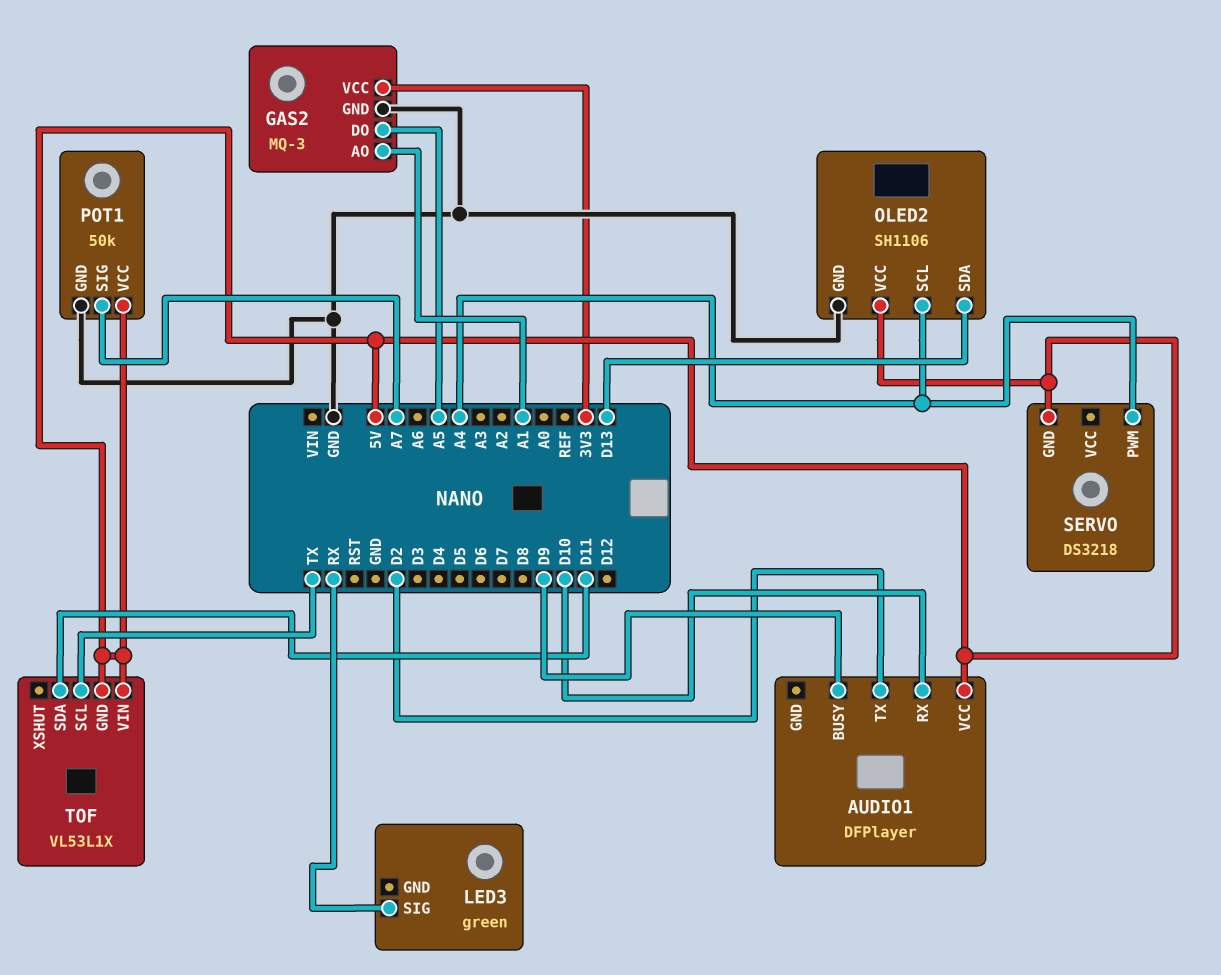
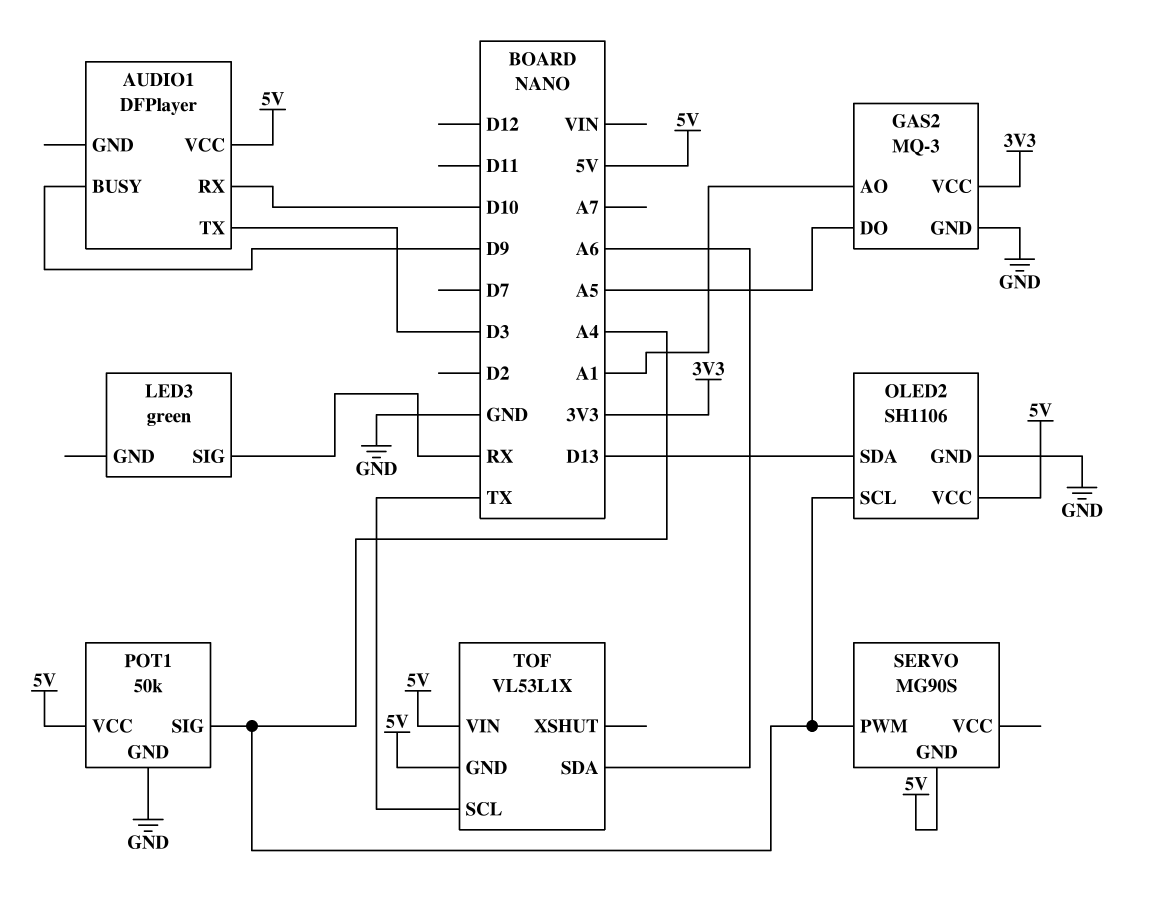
AUDIO1 pin TX: D2 -> D3
POT1 pin SIG: A7 -> A4
SERVO: DS3218 -> MG90S
TOF pin SDA: D11 -> A6

